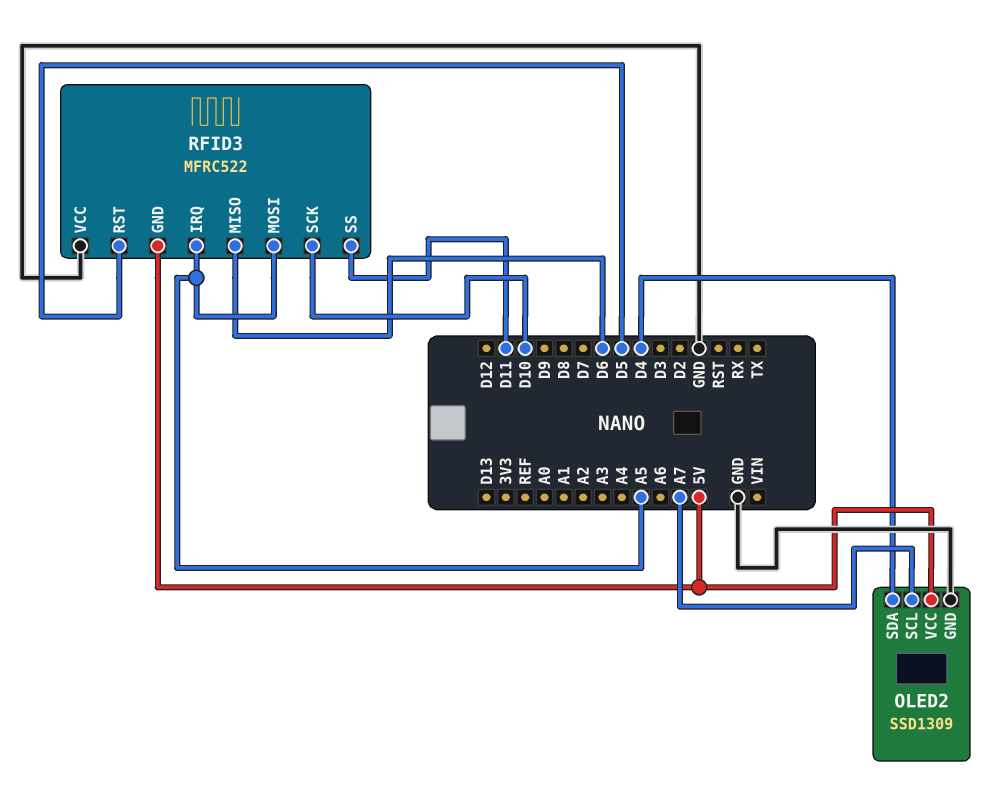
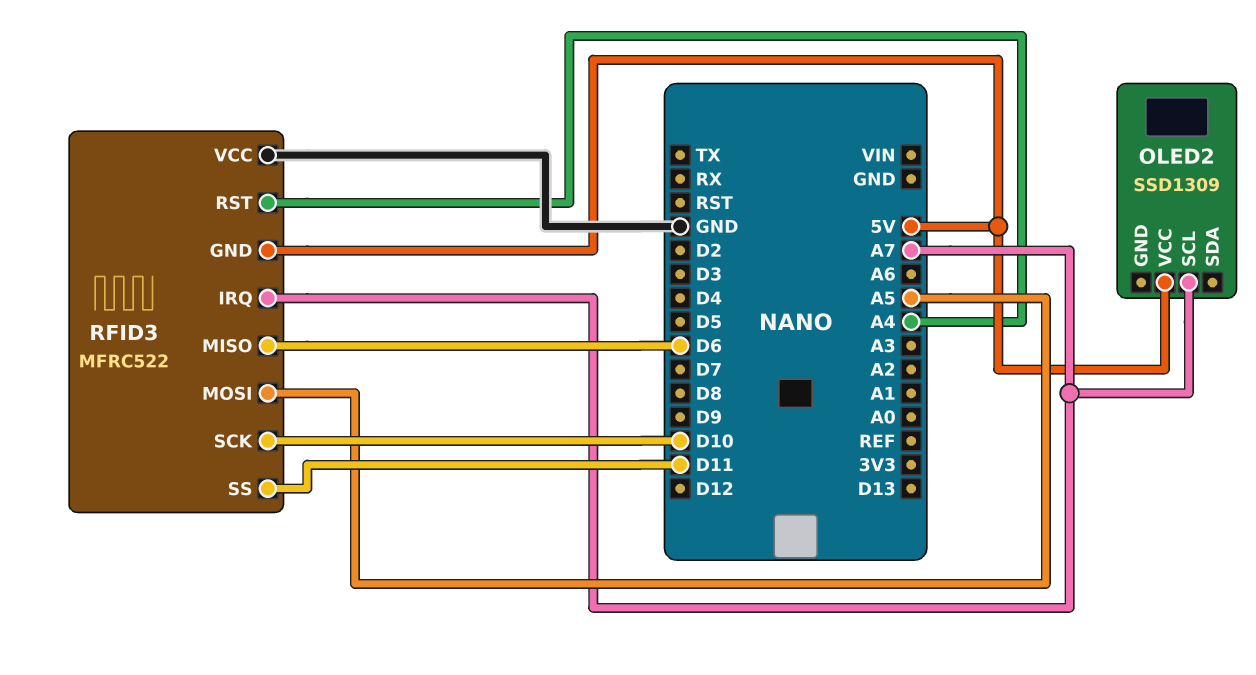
OLED2 pin GND: GND -> none
OLED2 pin SDA: D4 -> none
RFID3 pin IRQ: A5 -> A7
RFID3 pin RST: D5 -> A4

